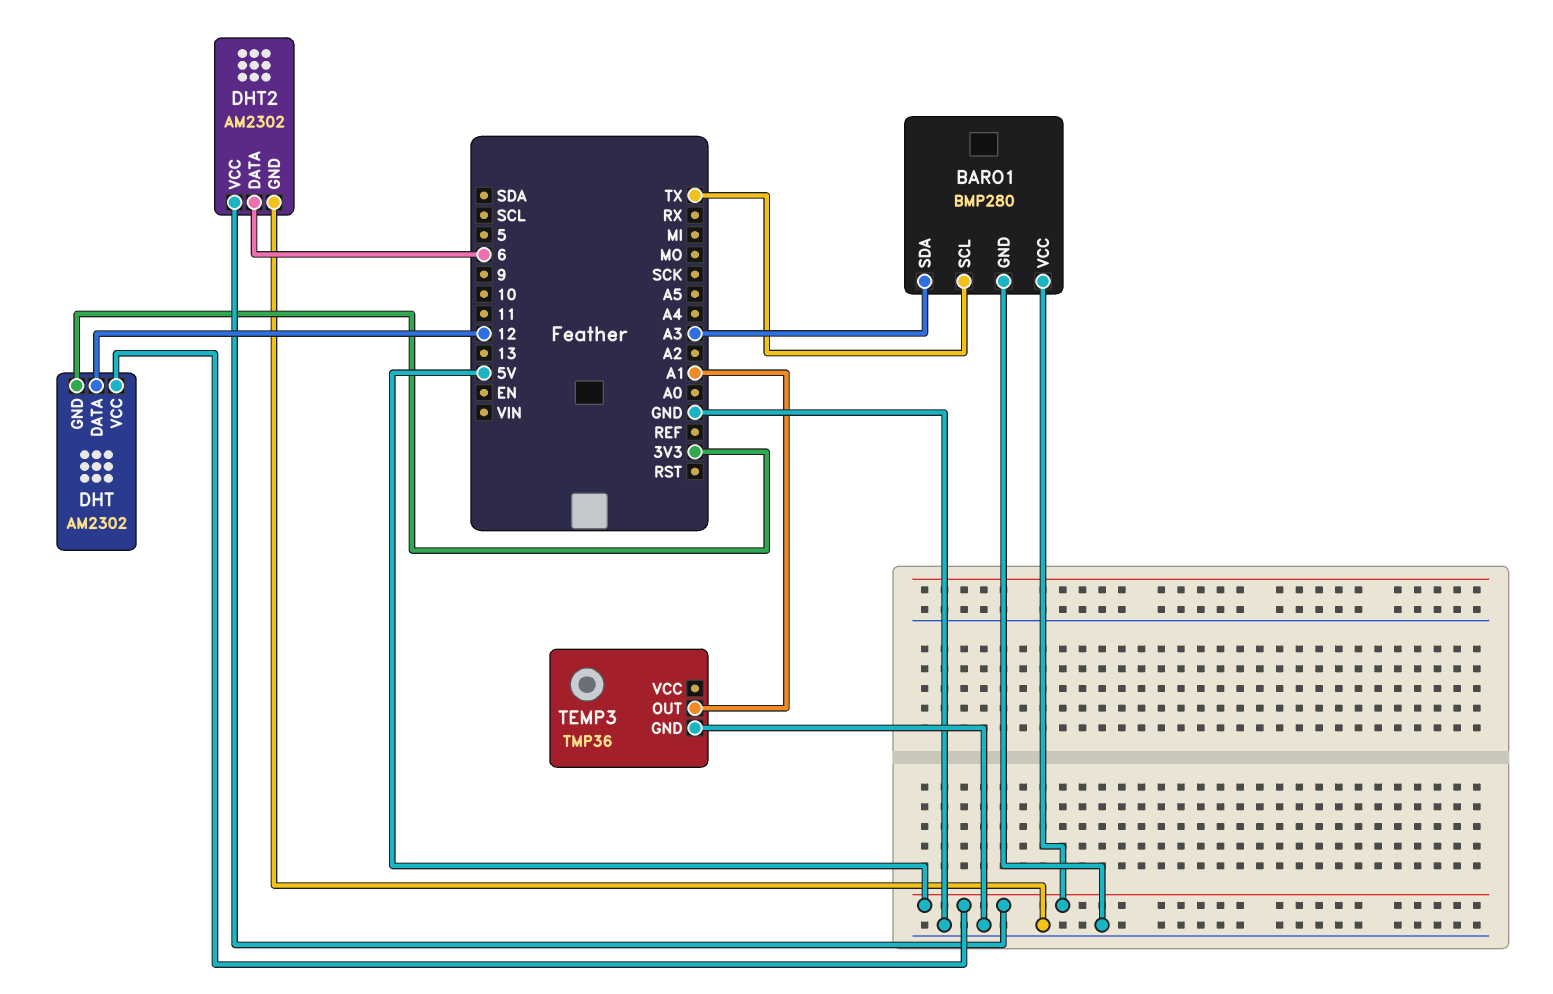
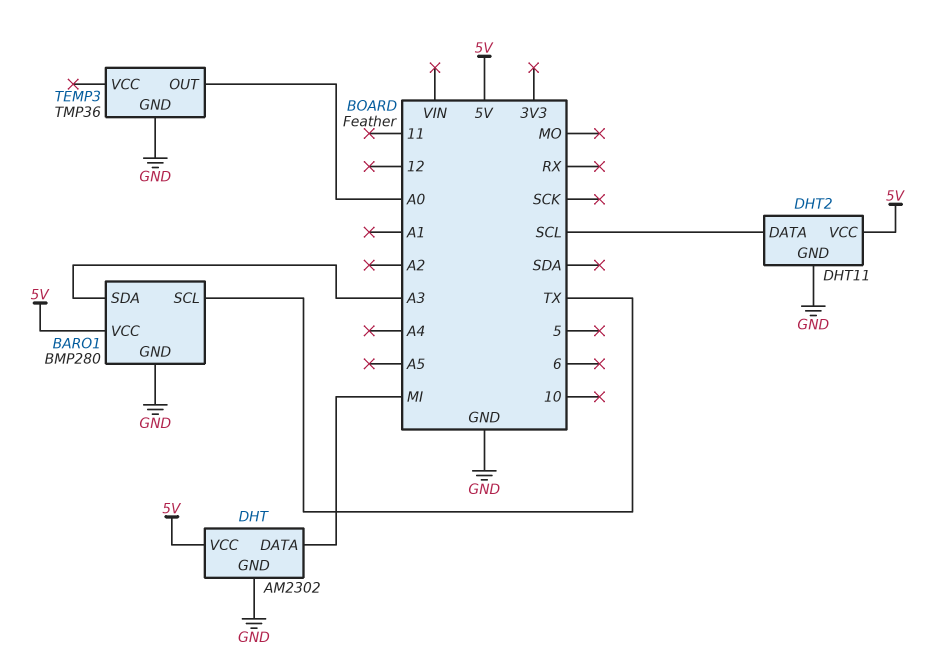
DHT pin DATA: 12 -> MI
DHT pin GND: 3V3 -> GND
DHT2: AM2302 -> DHT11
DHT2 pin DATA: 6 -> SCL
TEMP3 pin OUT: A1 -> A0

